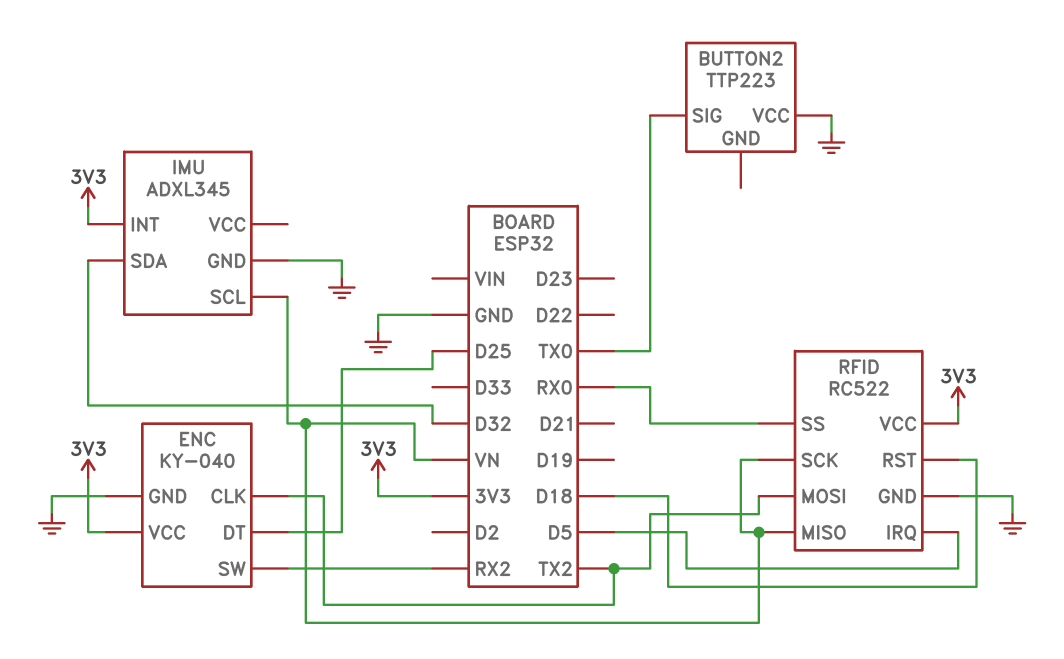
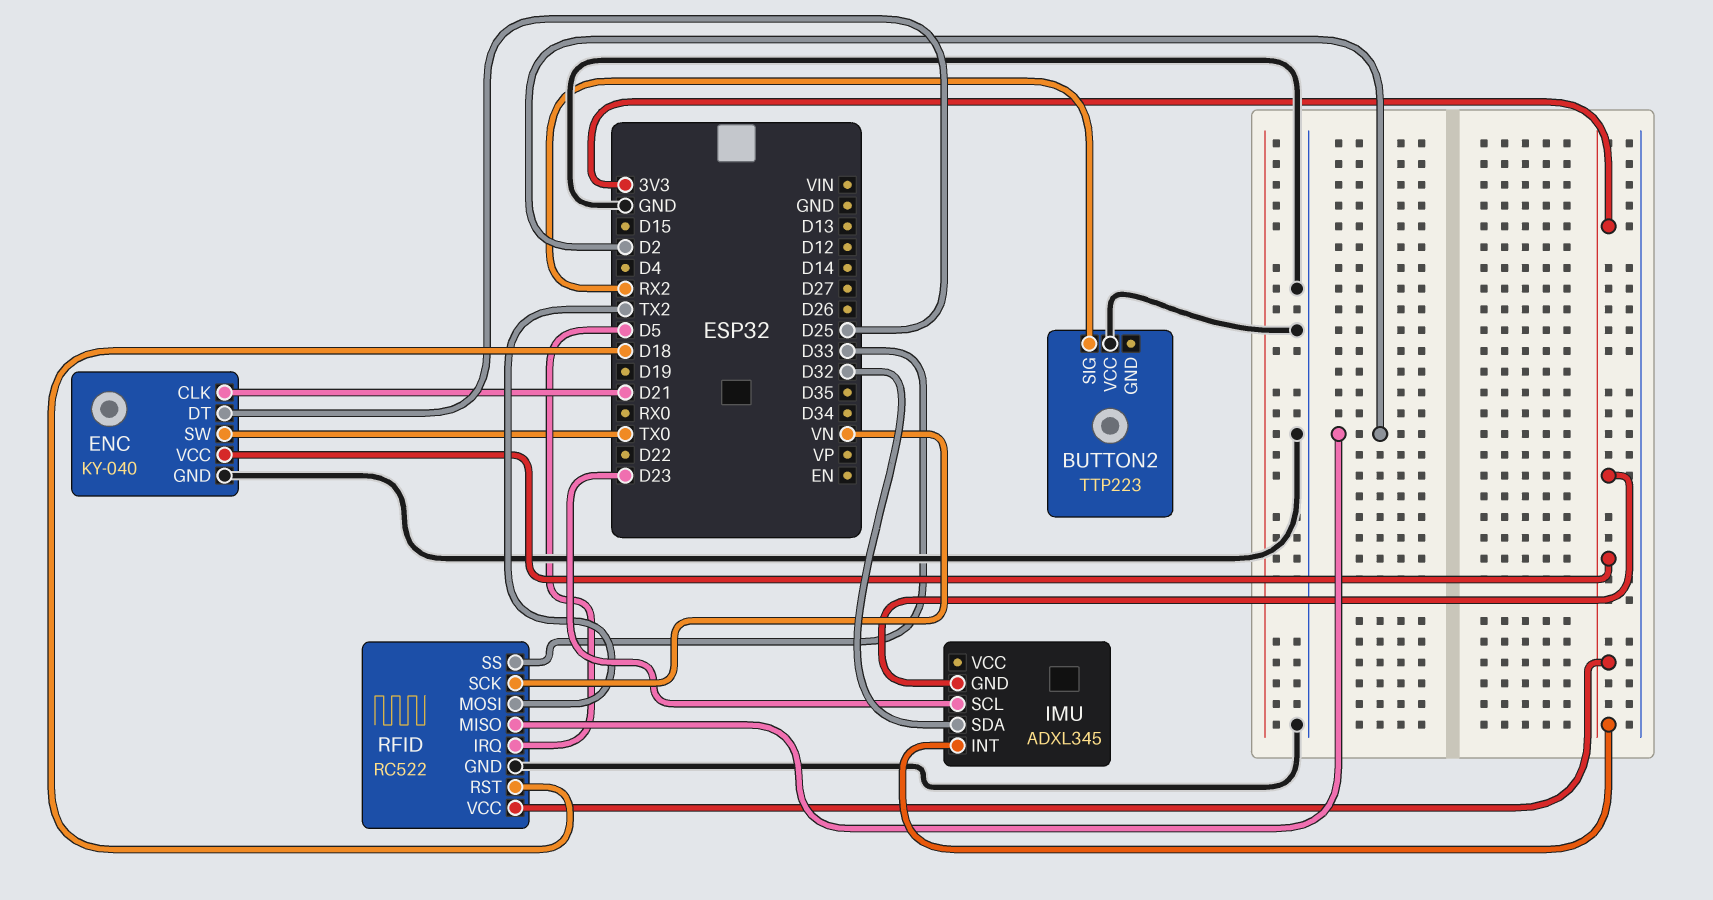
BUTTON2 pin SIG: TX0 -> RX2
ENC pin CLK: TX2 -> D21
ENC pin SW: RX2 -> TX0
IMU pin GND: GND -> 3V3
IMU pin SCL: VN -> D23
RFID pin MISO: VN -> D2
RFID pin SS: RX0 -> D33

